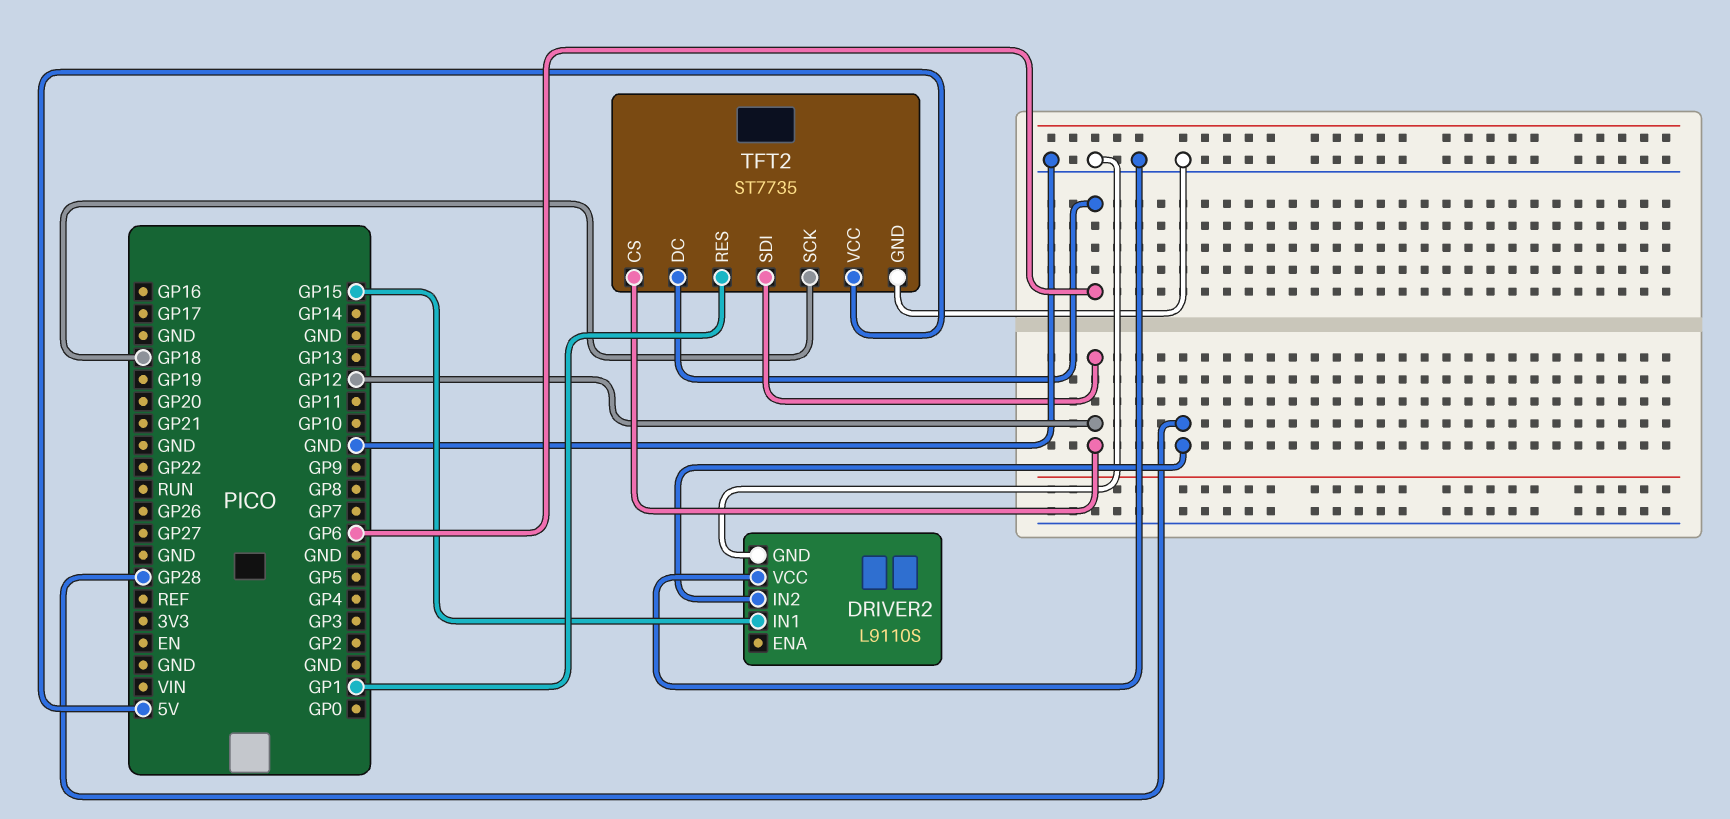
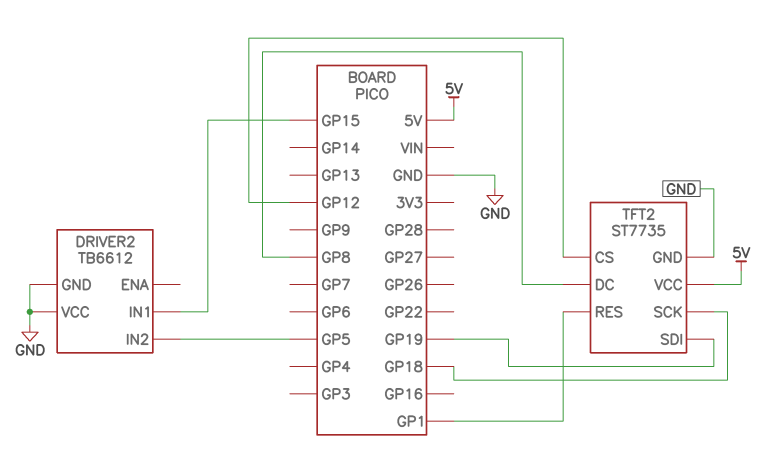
DRIVER2: L9110S -> TB6612
DRIVER2 pin IN2: GP28 -> GP5
TFT2 pin DC: GP6 -> GP8
TFT2 pin SDI: GP12 -> GP19

